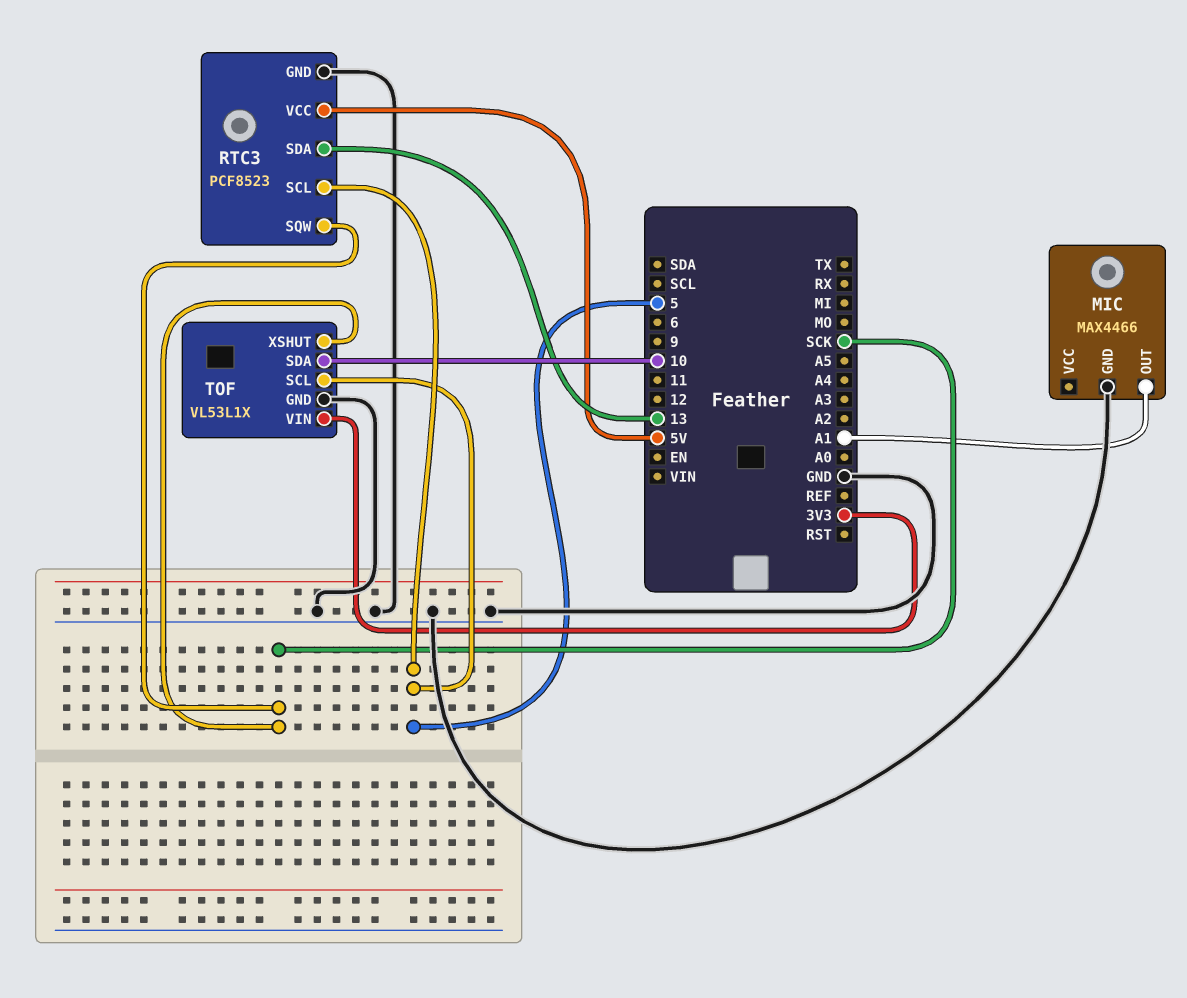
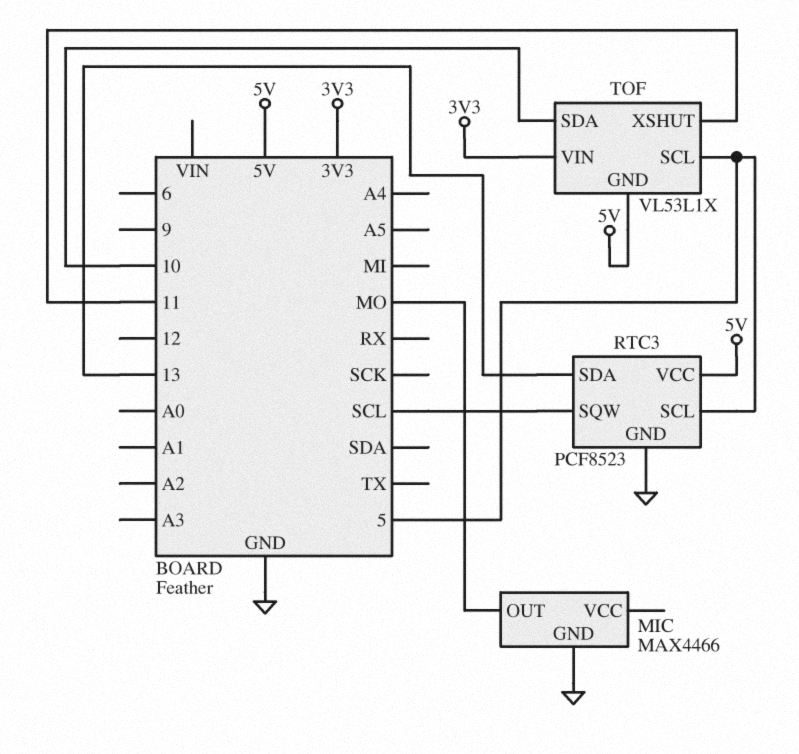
MIC pin OUT: A1 -> MO
RTC3 pin SQW: SCK -> SCL
TOF pin GND: GND -> 5V
TOF pin XSHUT: SCK -> 11

